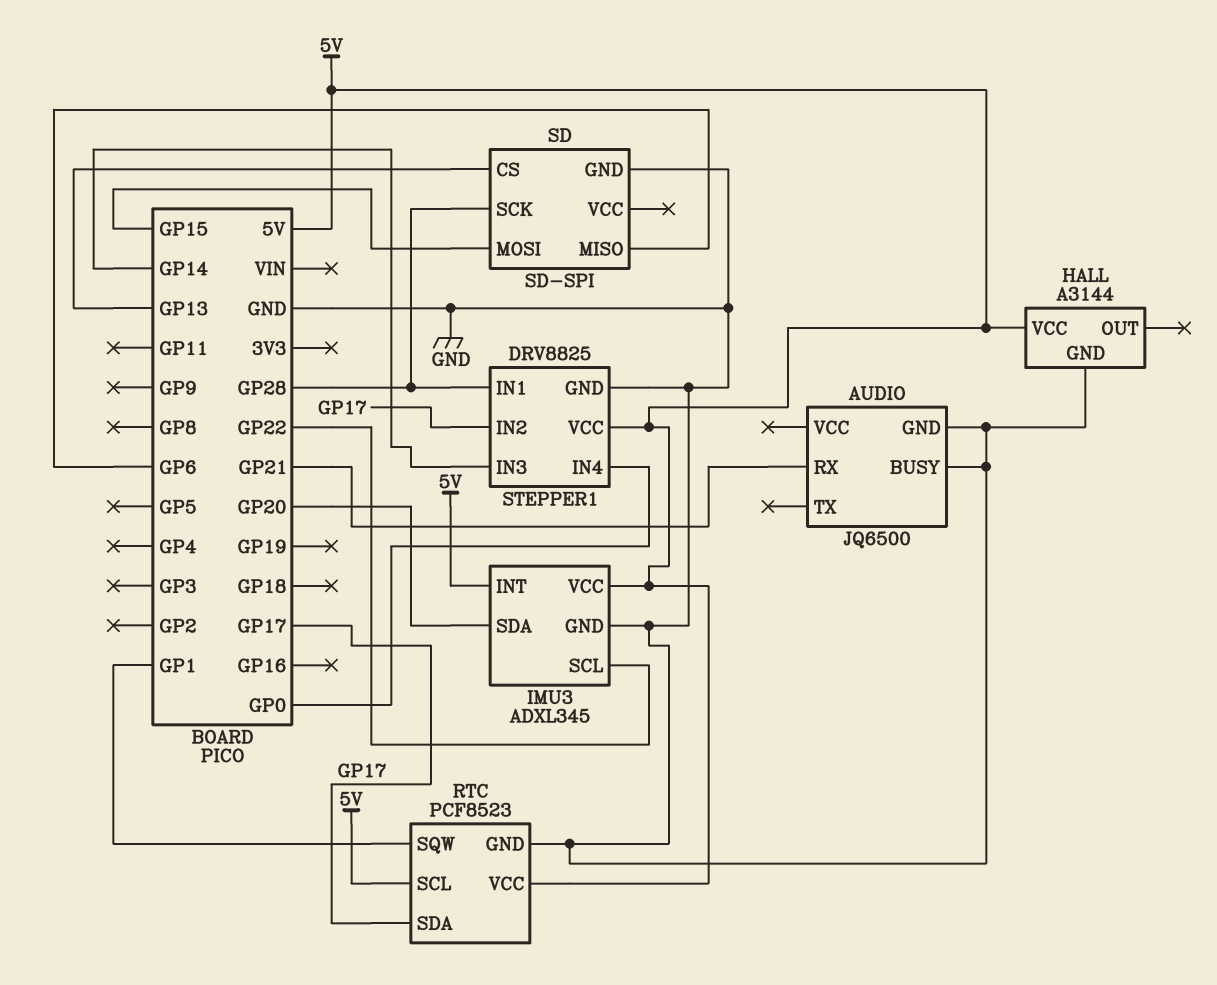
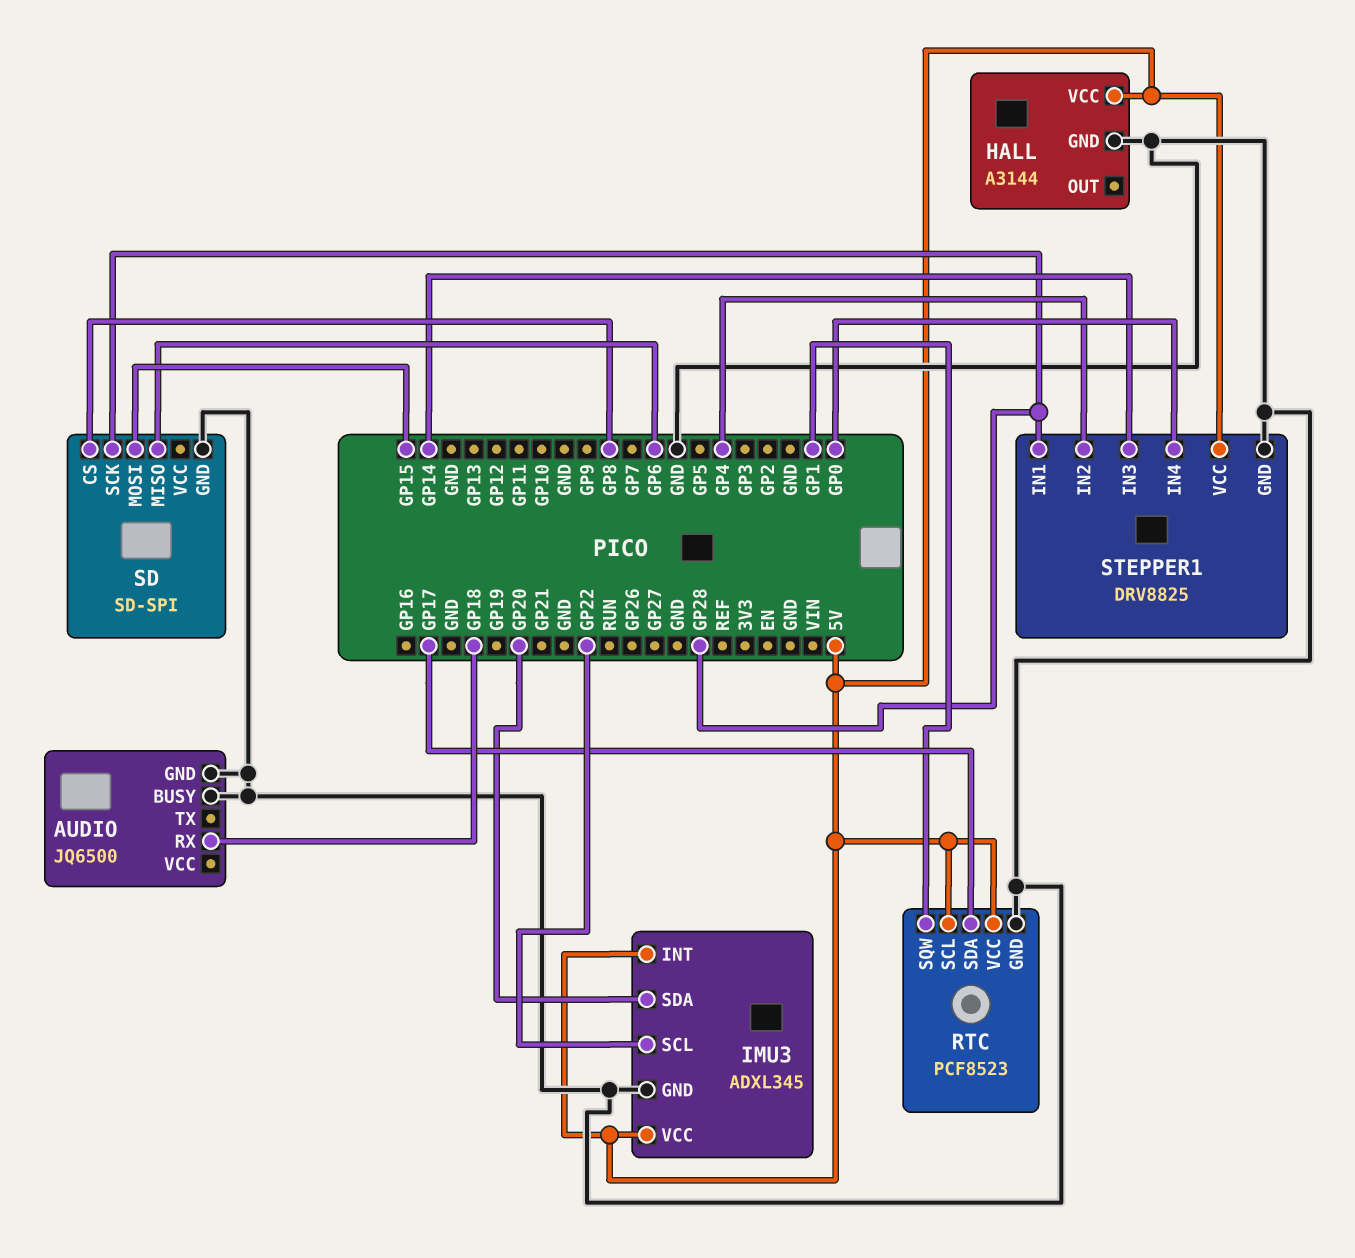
AUDIO pin RX: GP21 -> GP18
SD pin CS: GP13 -> GP8
STEPPER1 pin IN2: GP17 -> GP4

